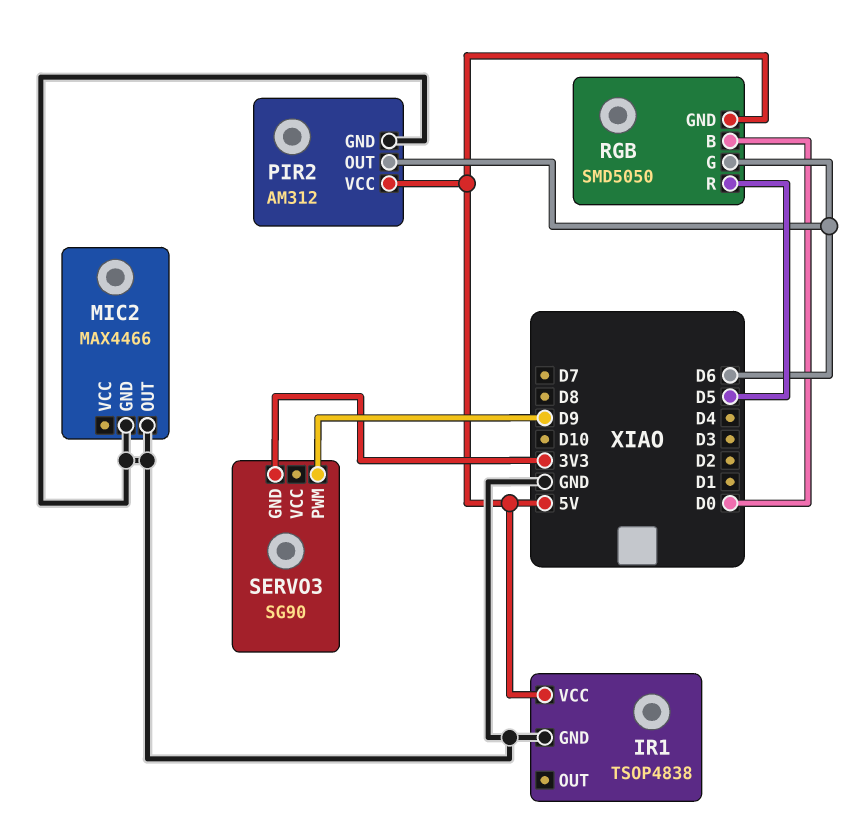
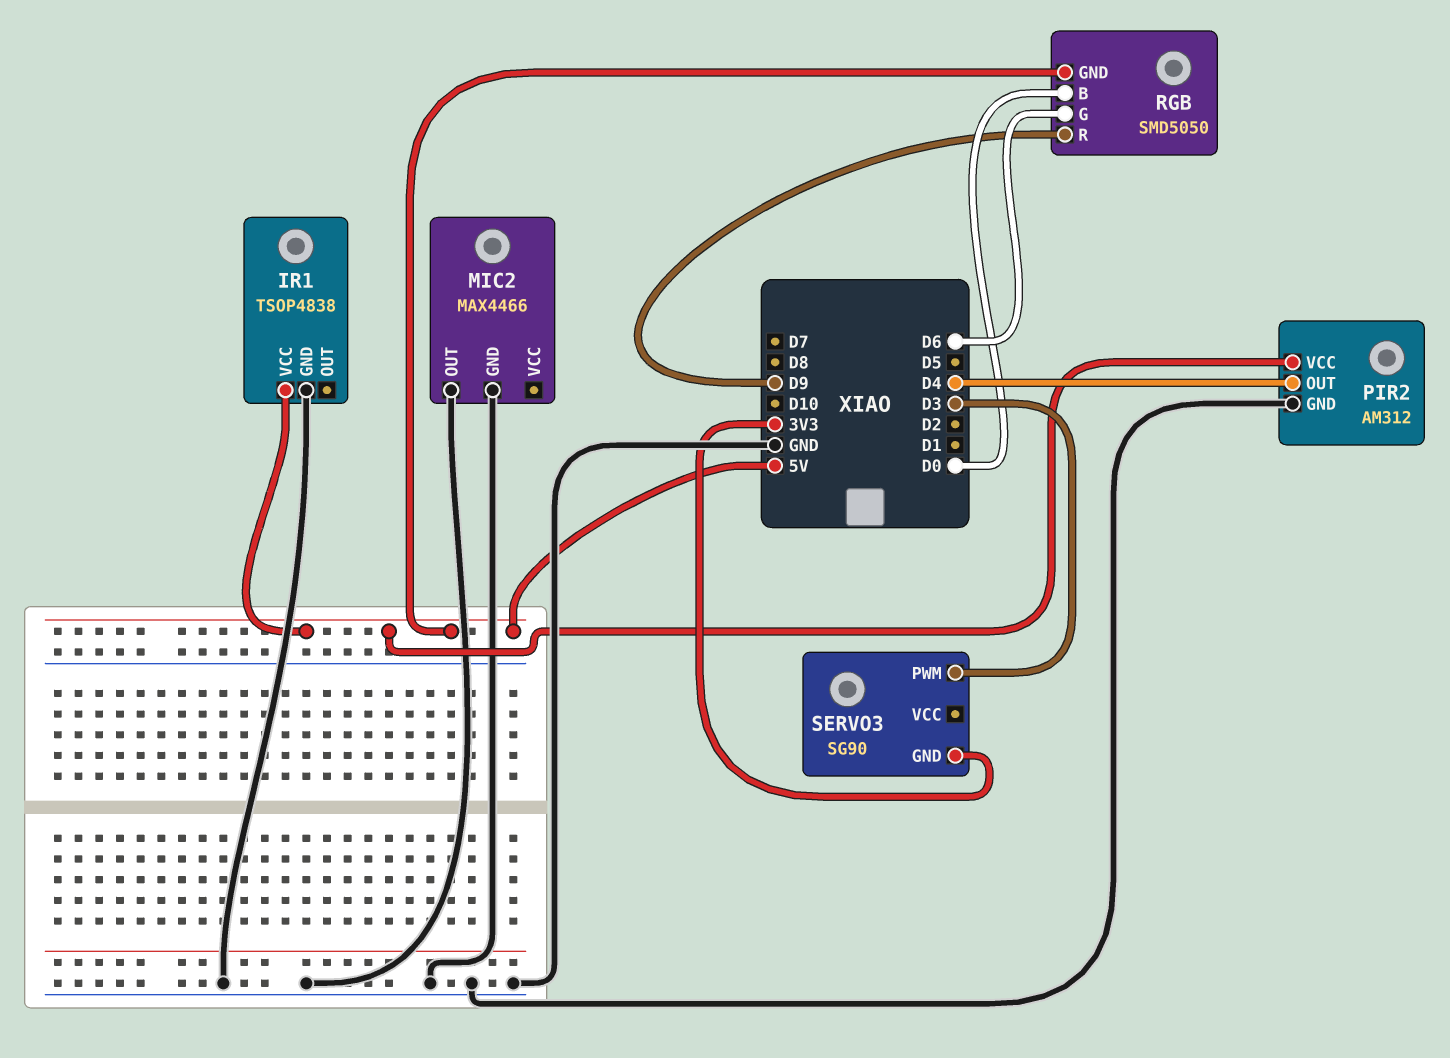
PIR2 pin OUT: D6 -> D4
RGB pin R: D5 -> D9
SERVO3 pin PWM: D9 -> D3

